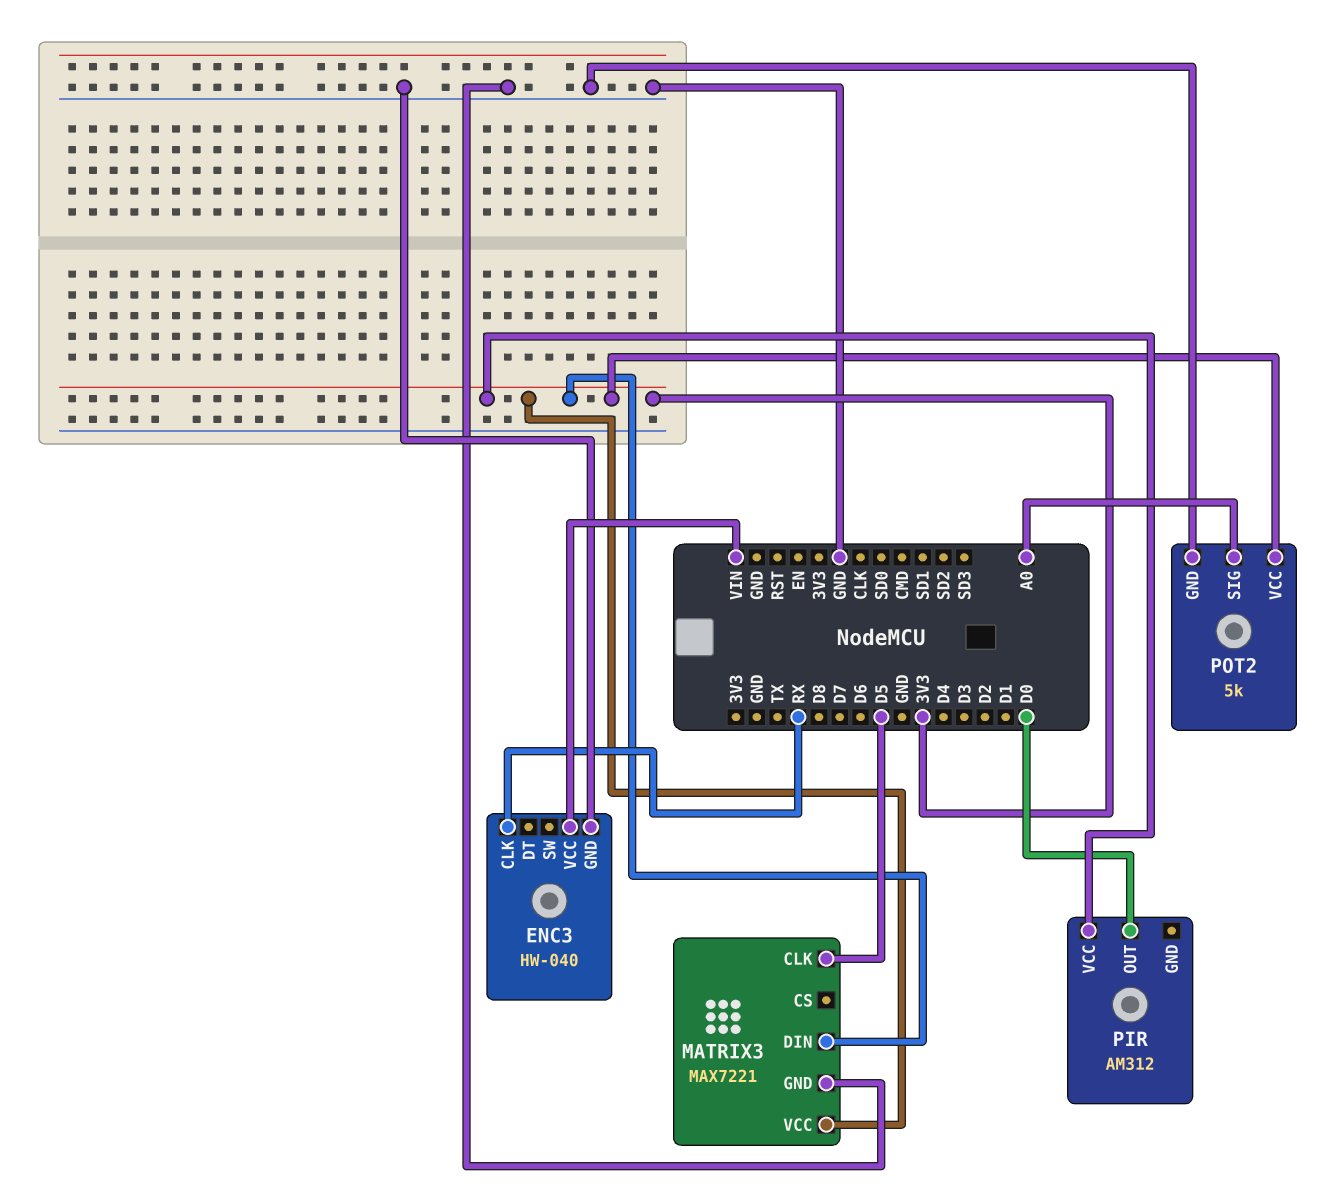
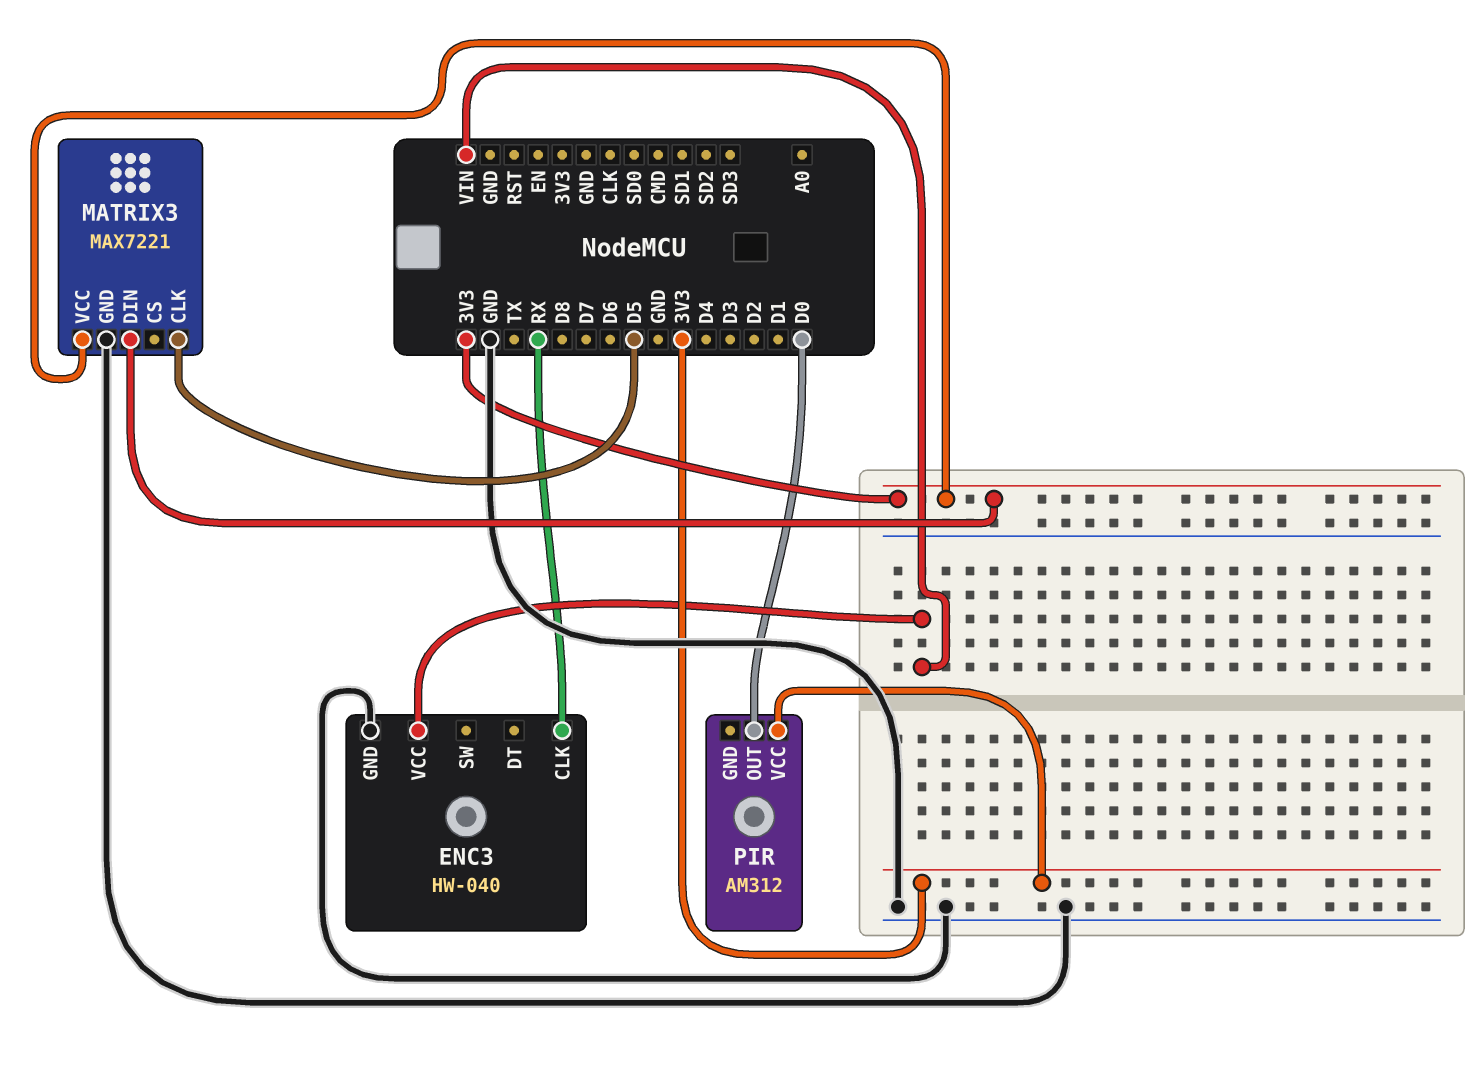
POT2: 5k -> none
POT2 pin GND: GND -> none
POT2 pin SIG: A0 -> none
POT2 pin VCC: 3V3 -> none

